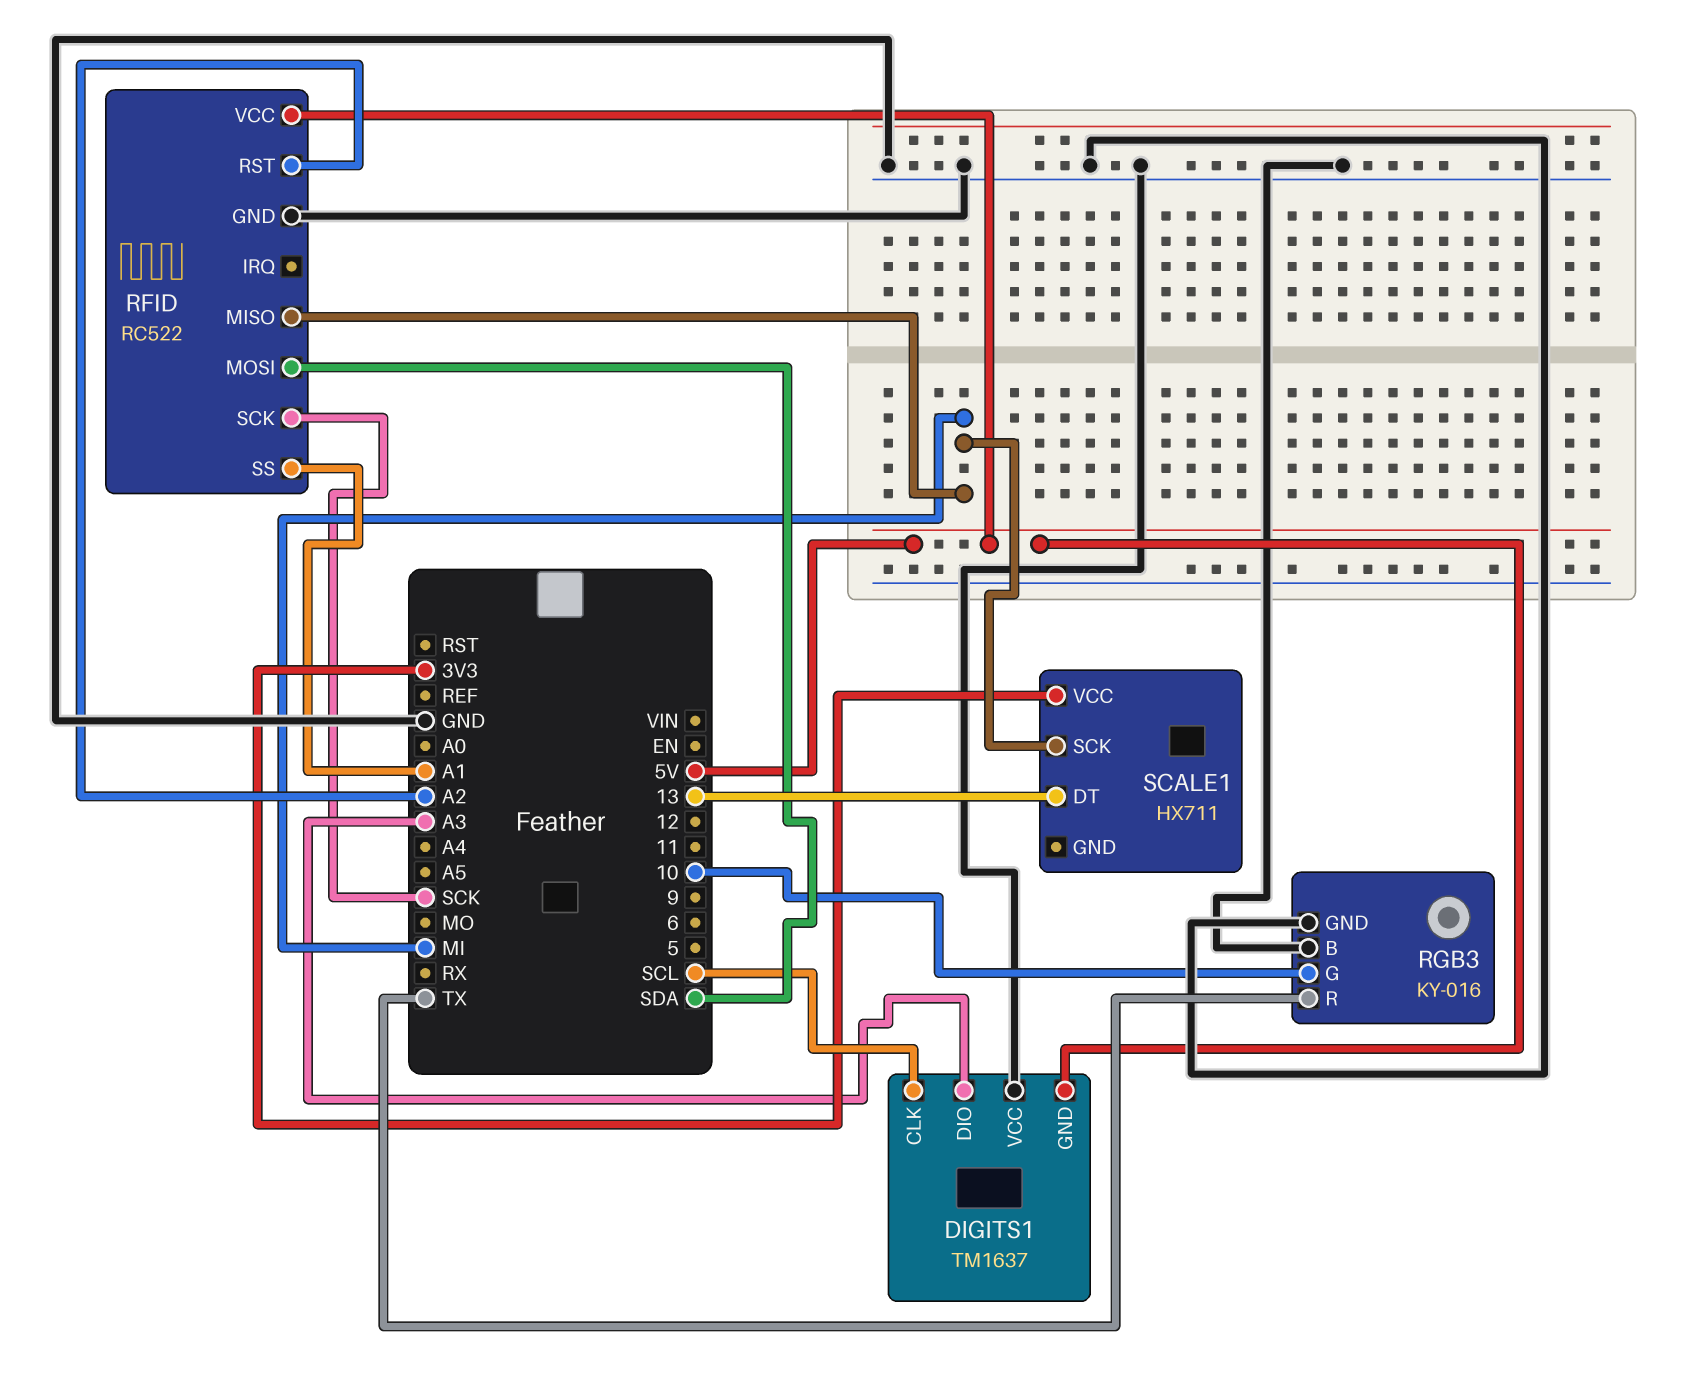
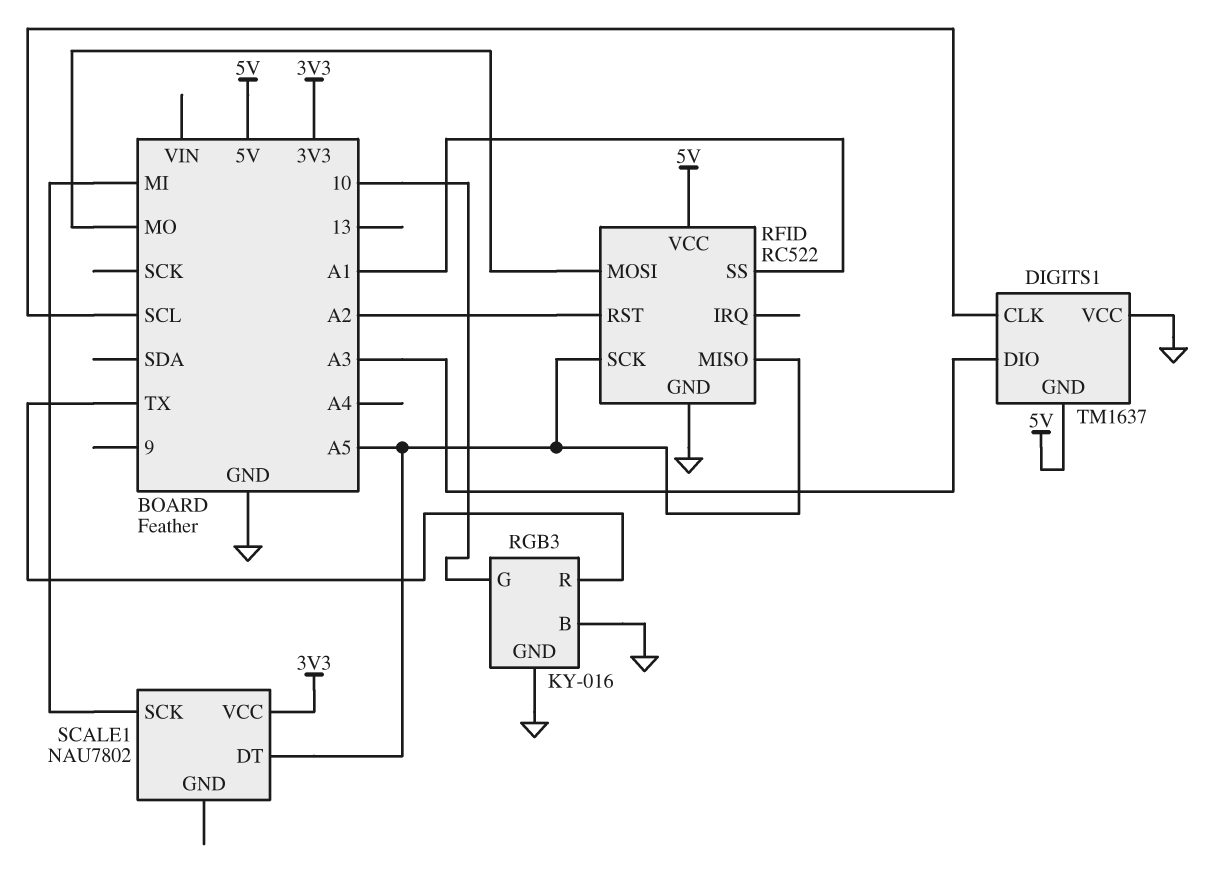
RFID pin MISO: MI -> A5
RFID pin MOSI: SDA -> MO
RFID pin SCK: SCK -> A5
SCALE1: HX711 -> NAU7802
SCALE1 pin DT: 13 -> A5

